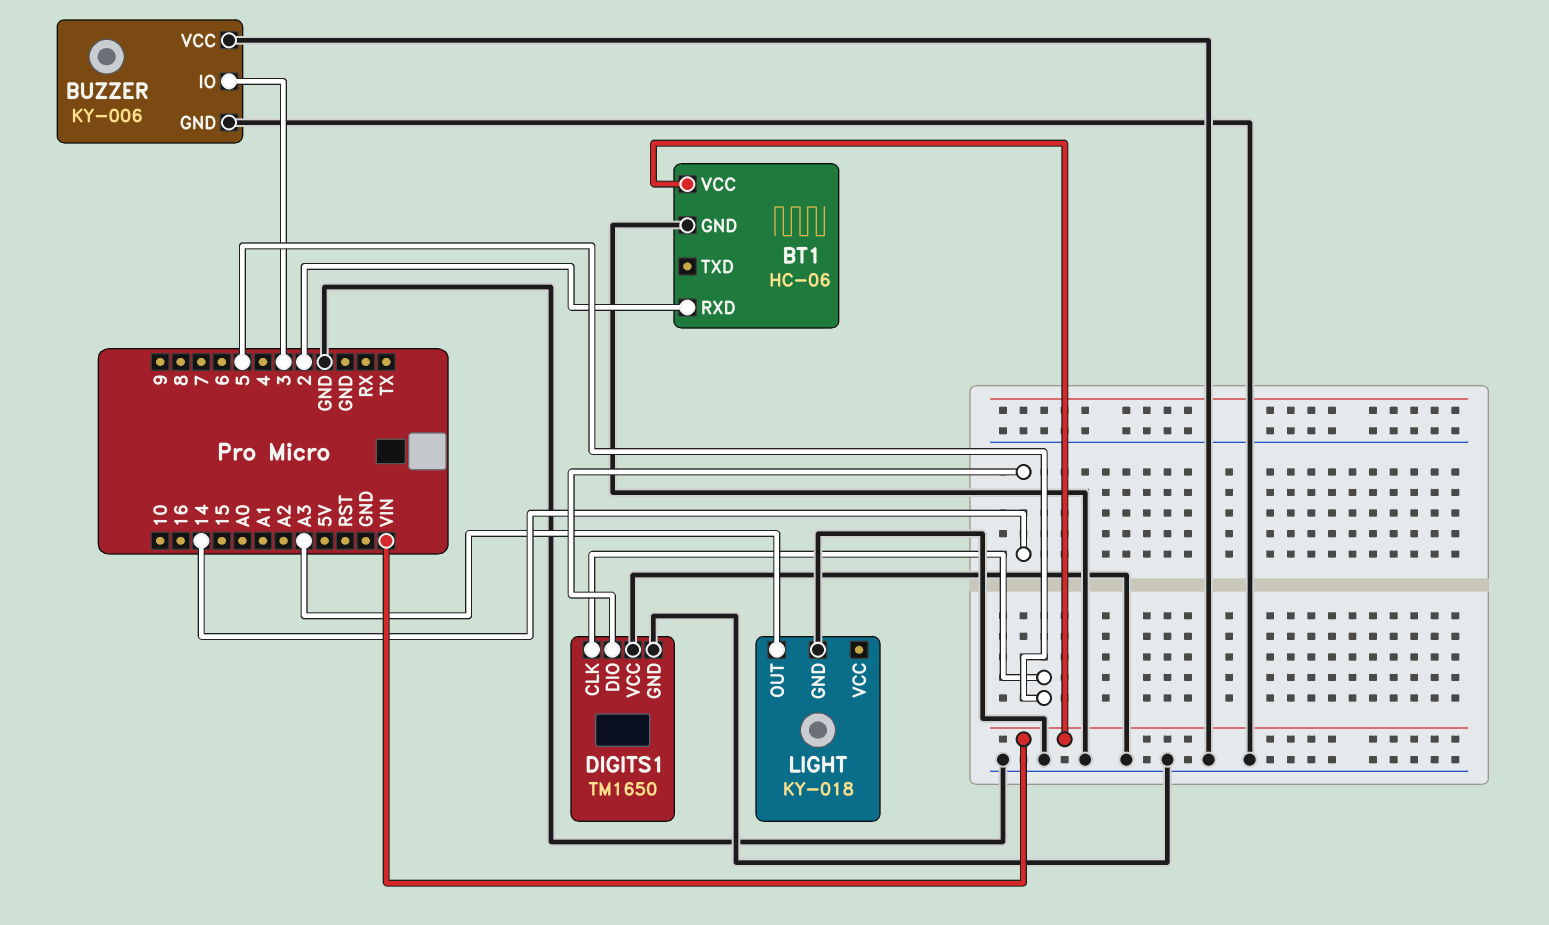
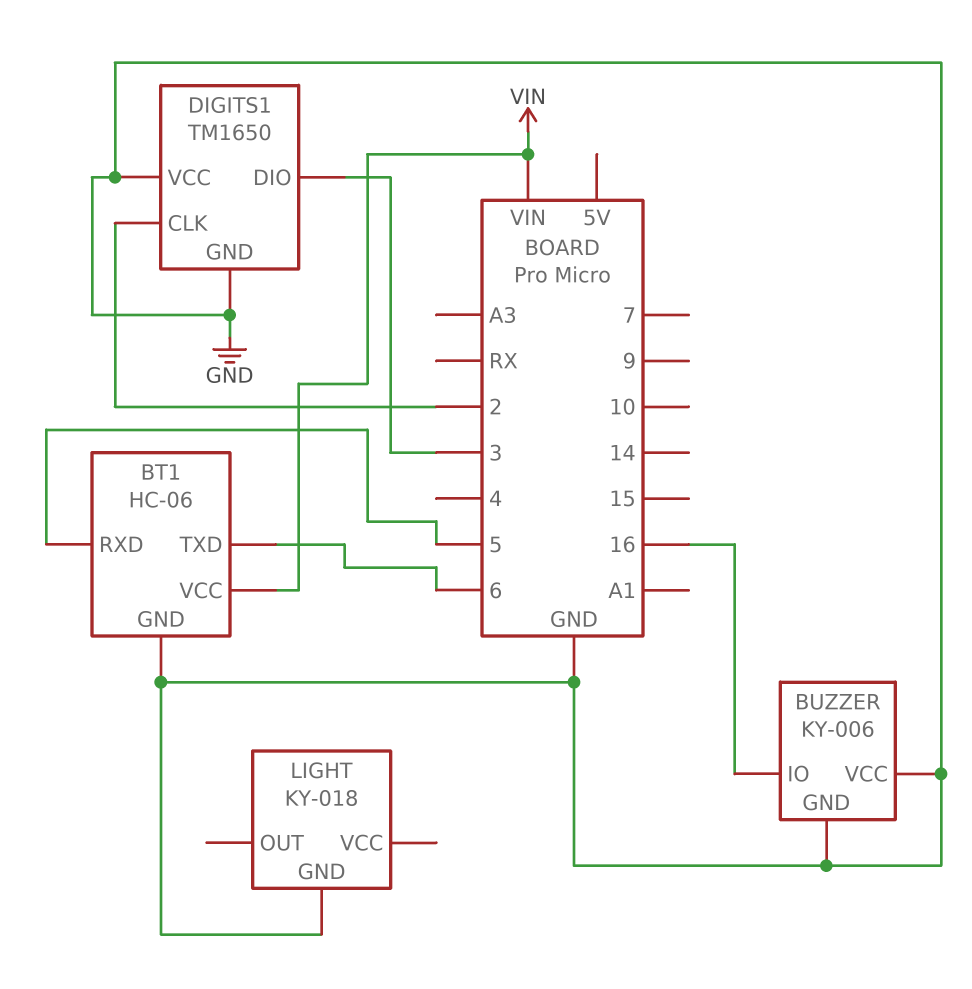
BT1 pin RXD: 2 -> 5
BT1 pin TXD: none -> 6
BUZZER pin IO: 3 -> 16
DIGITS1 pin CLK: 5 -> 2
DIGITS1 pin DIO: 14 -> 3
LIGHT pin OUT: A3 -> none

